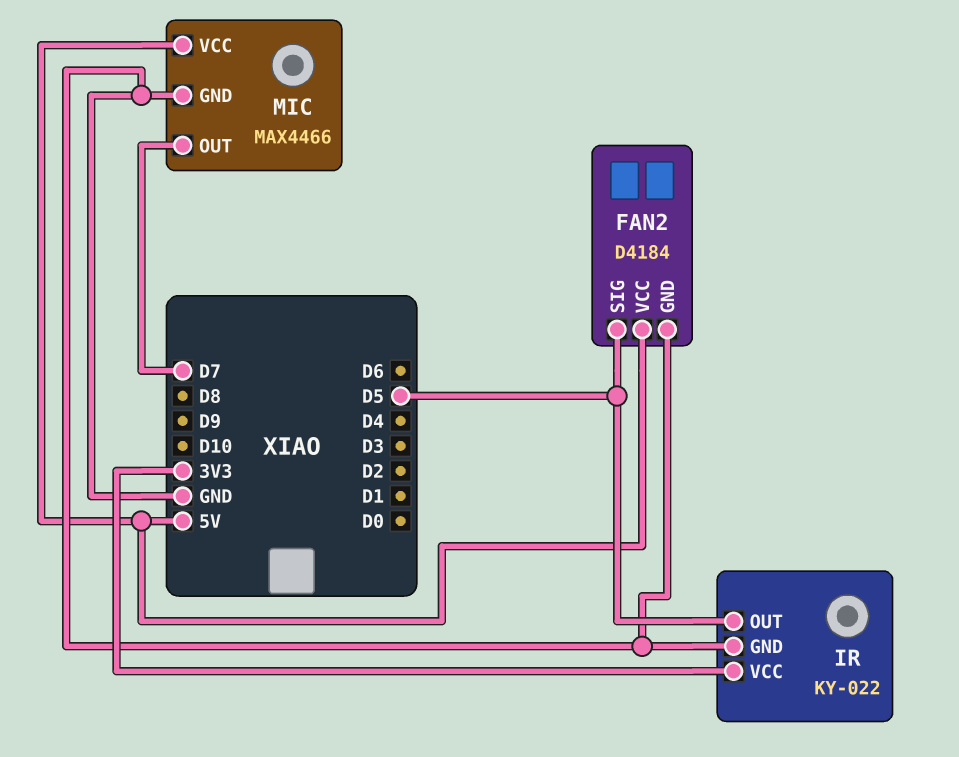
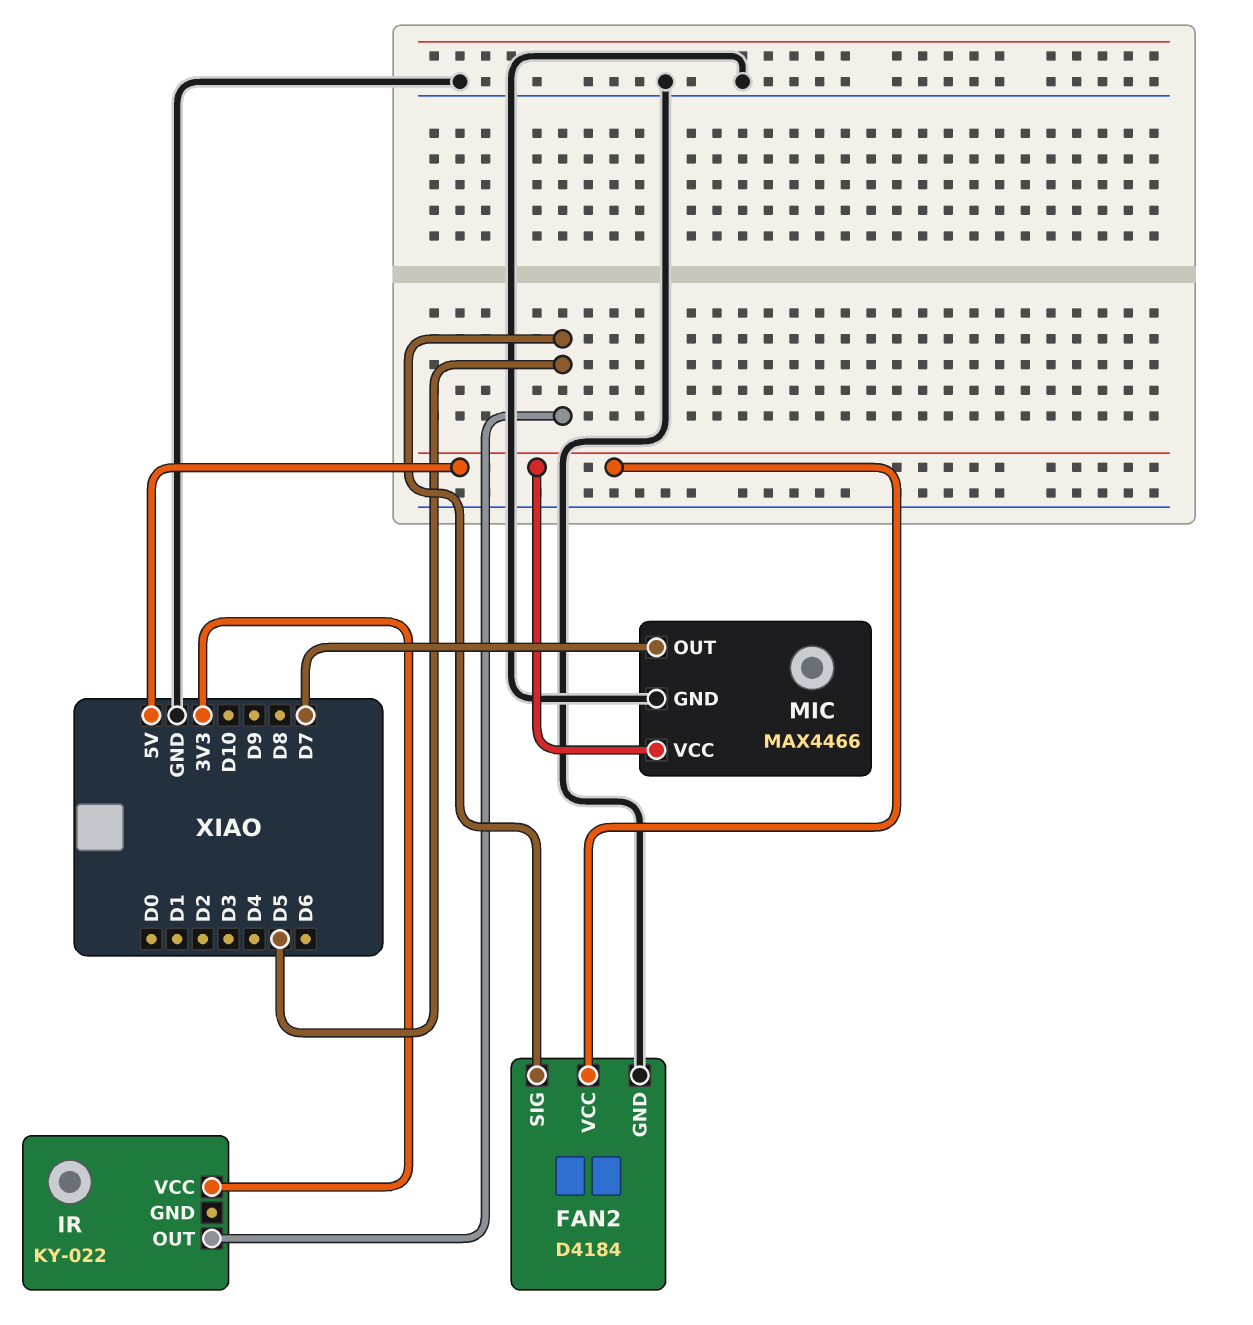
IR pin GND: GND -> none

